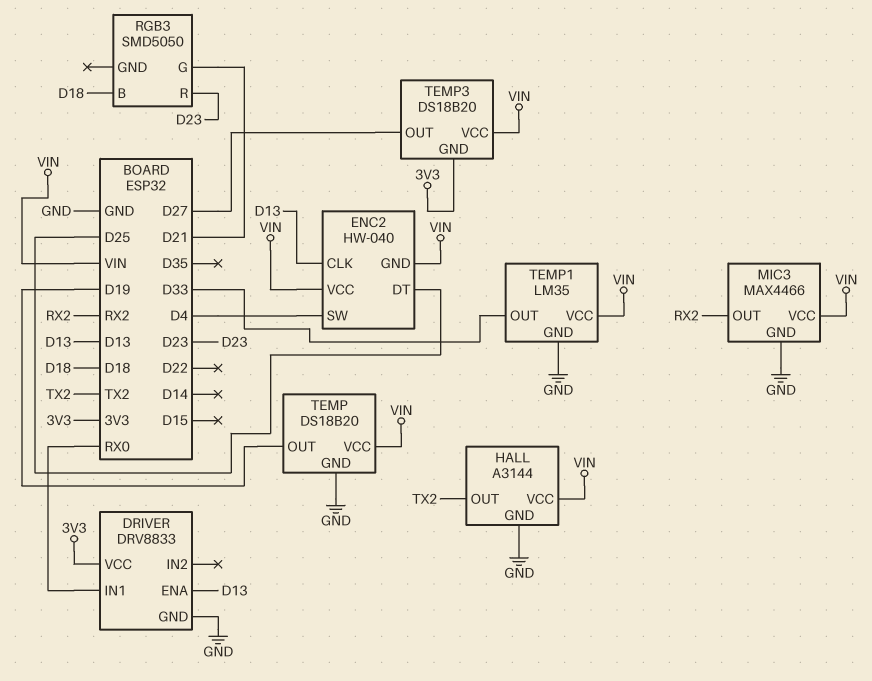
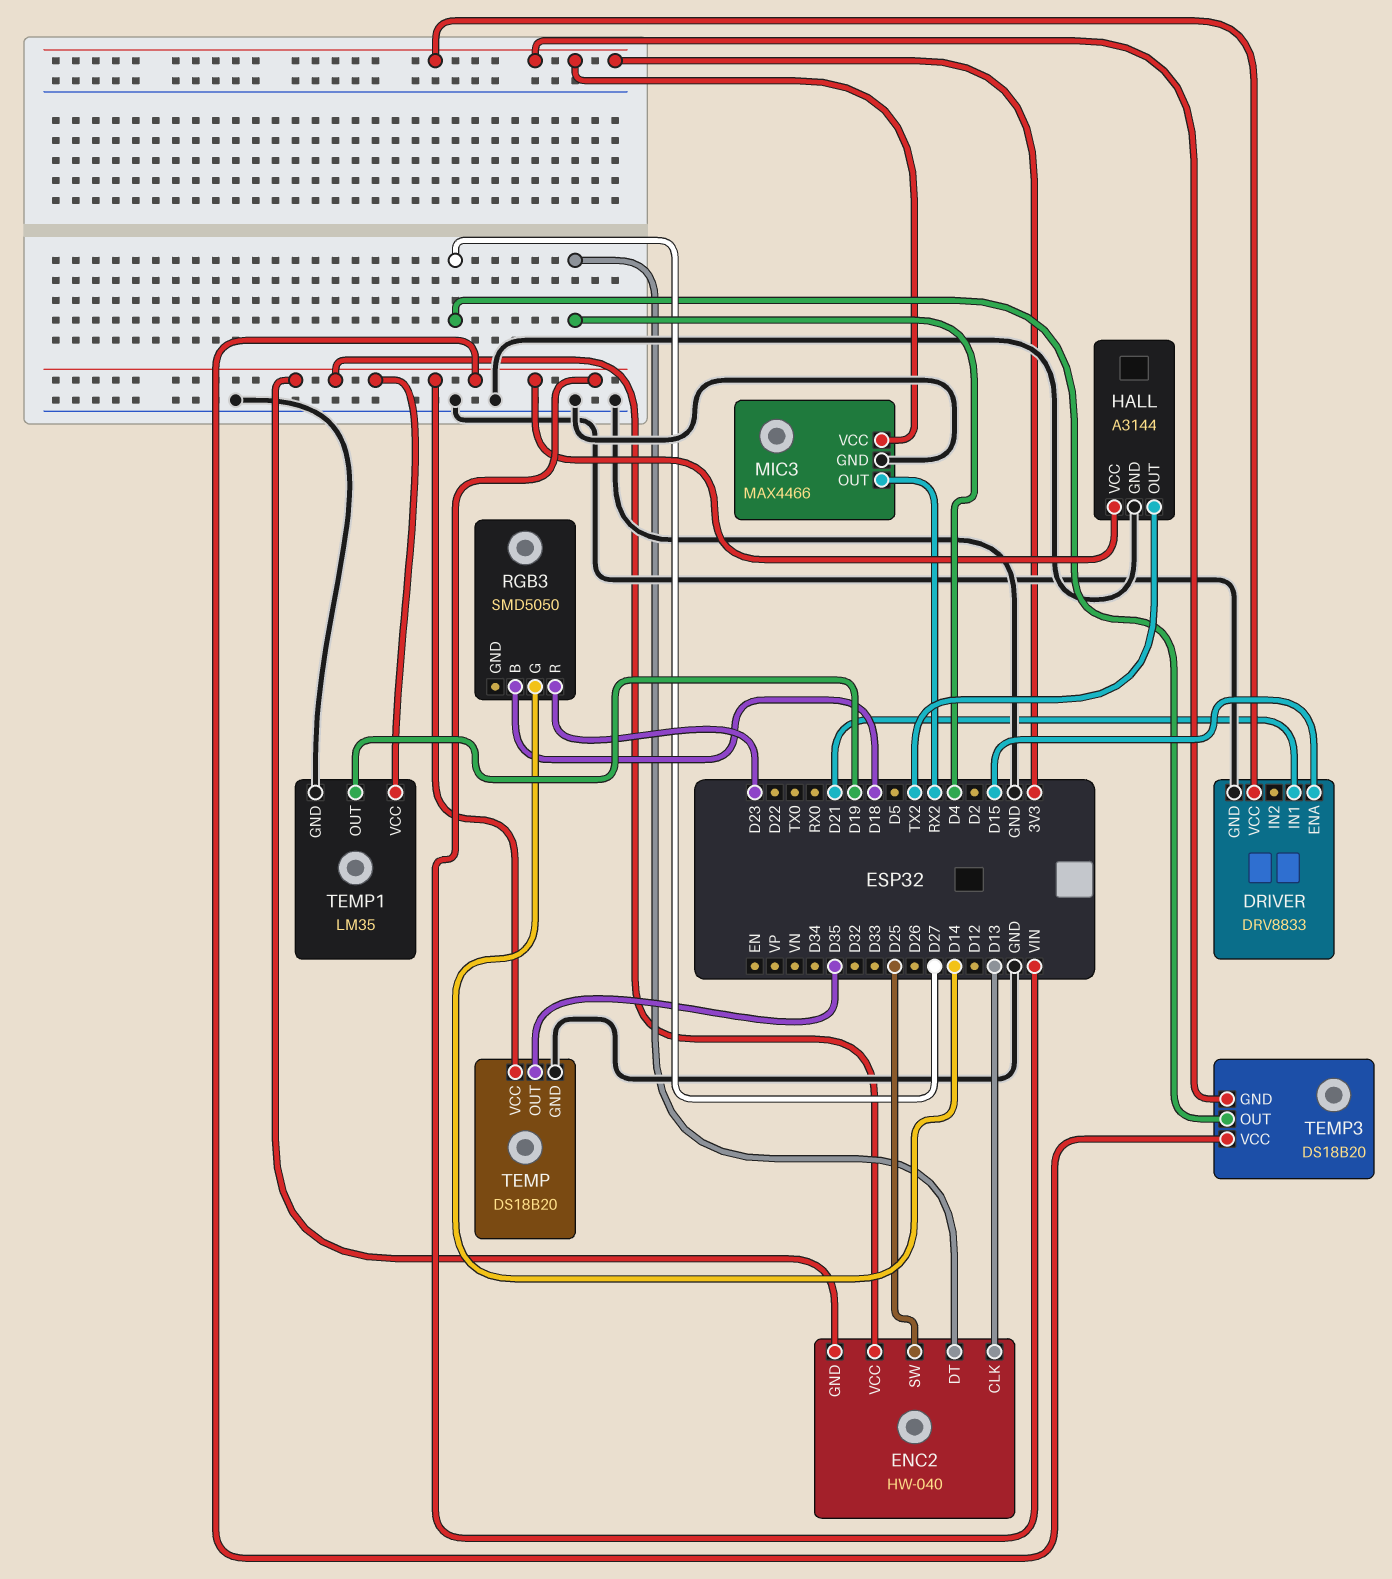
DRIVER pin ENA: D13 -> D15
DRIVER pin IN1: RX0 -> D21
ENC2 pin DT: D25 -> D4
ENC2 pin SW: D4 -> D25
MIC3 pin VCC: VIN -> 3V3
RGB3 pin G: D21 -> D14
TEMP pin OUT: D19 -> D35
TEMP1 pin OUT: D33 -> D19

